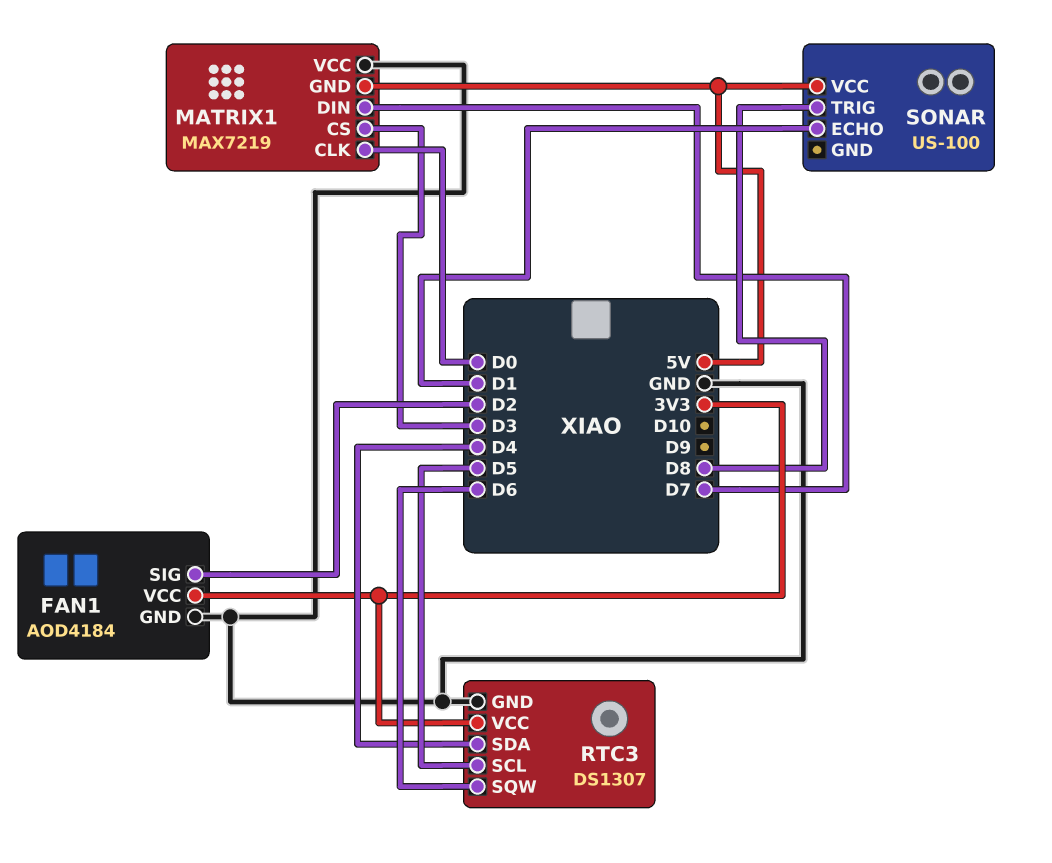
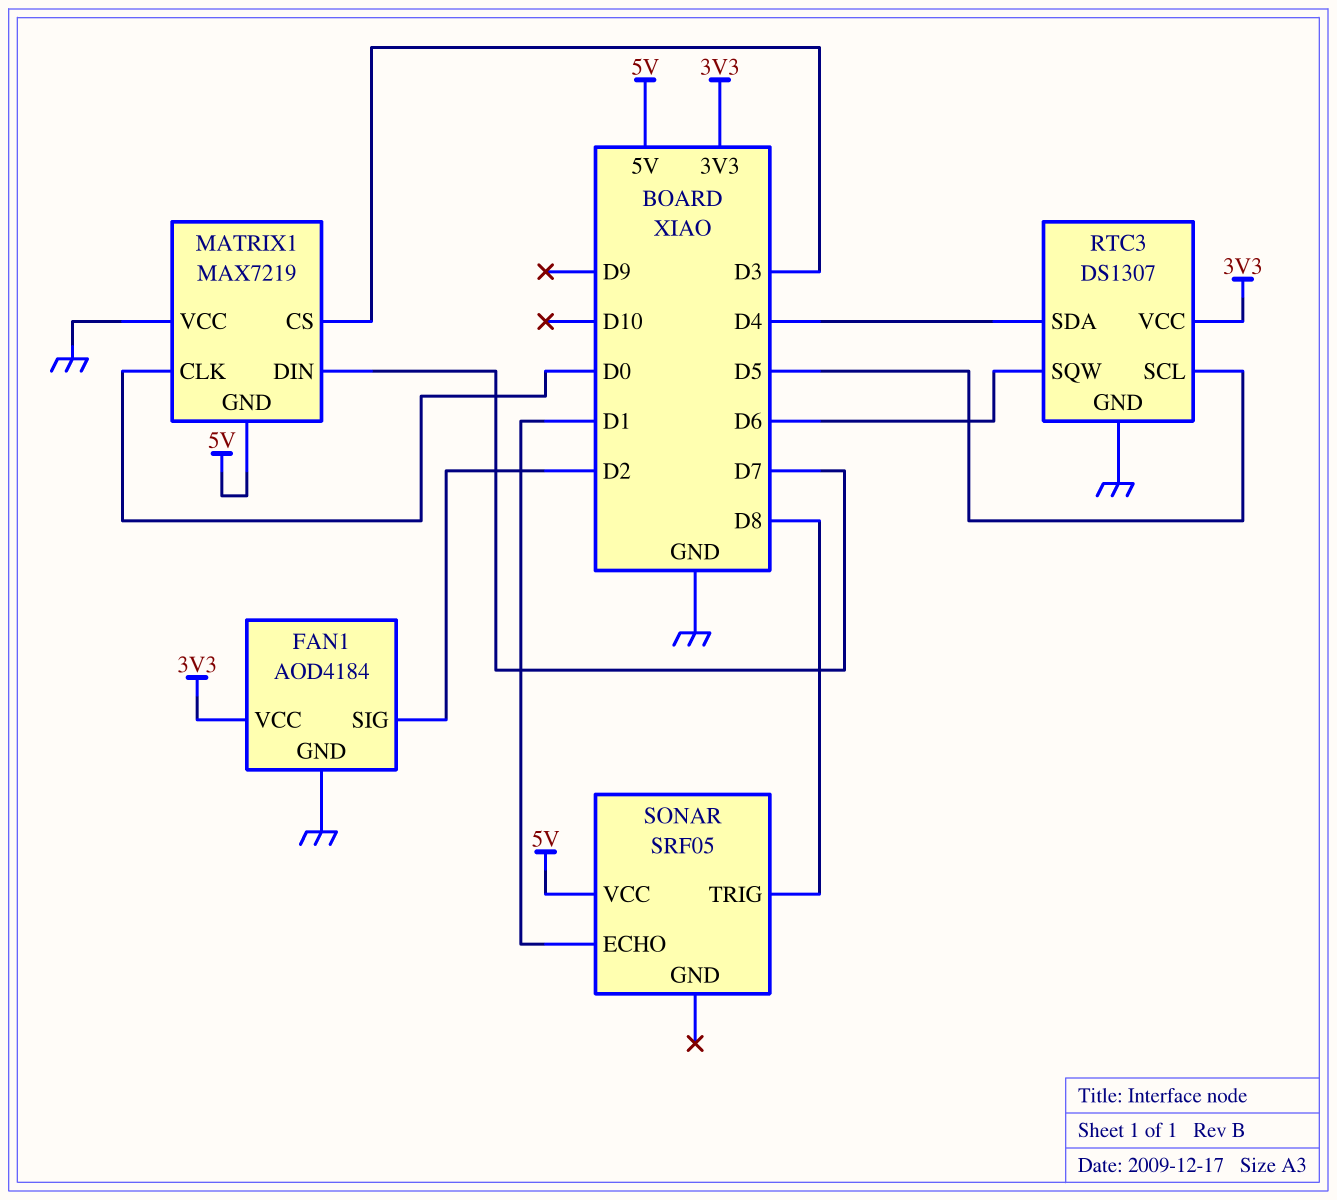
SONAR: US-100 -> SRF05

